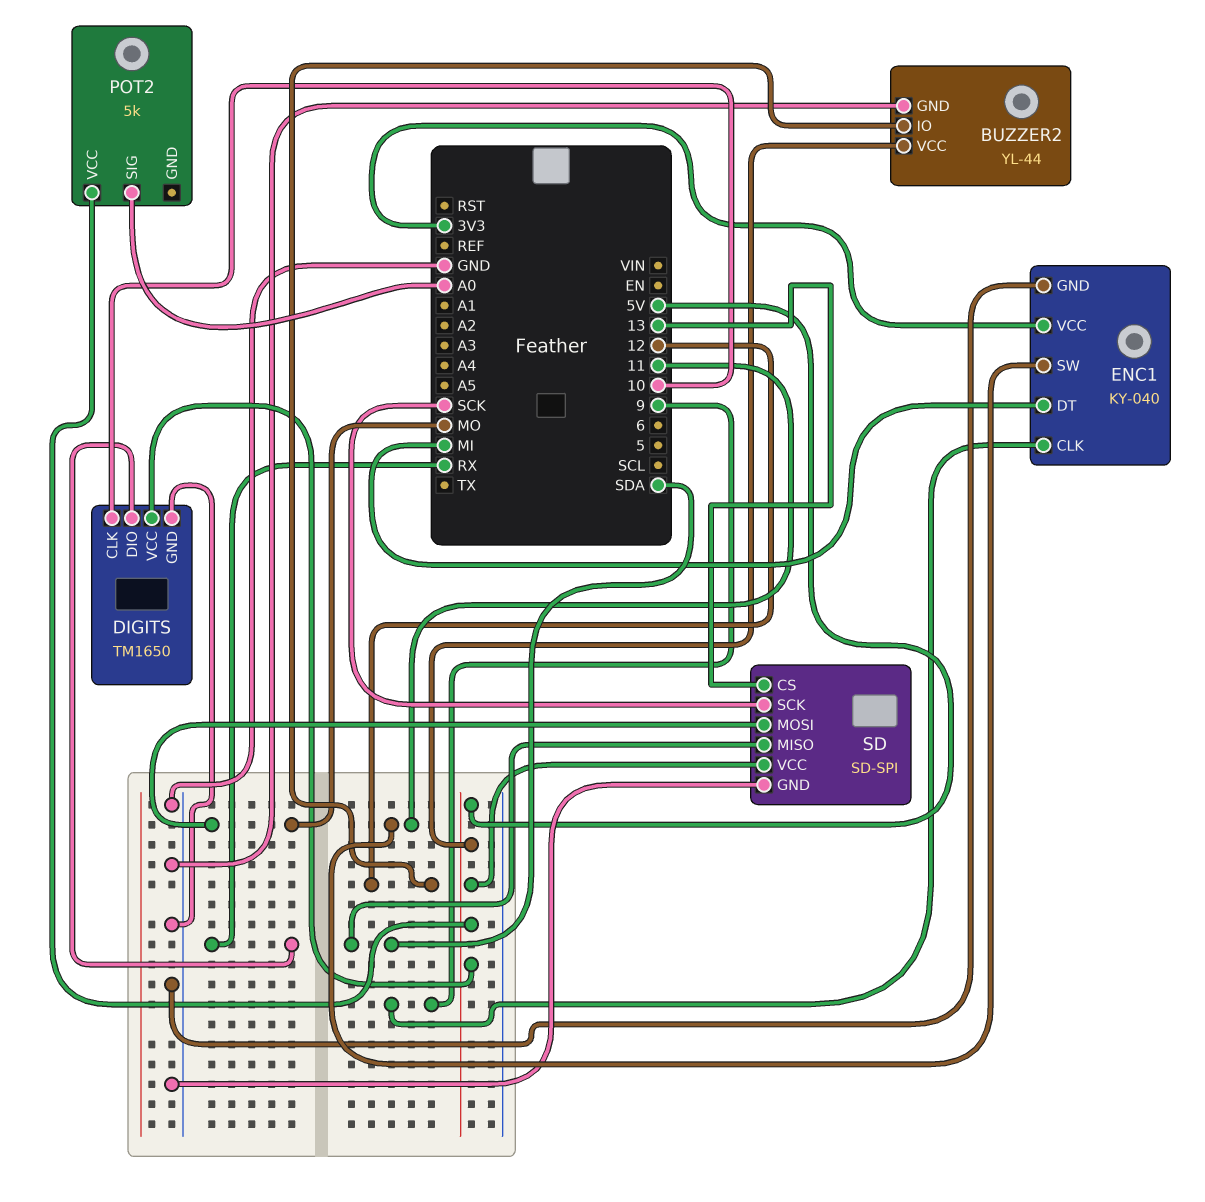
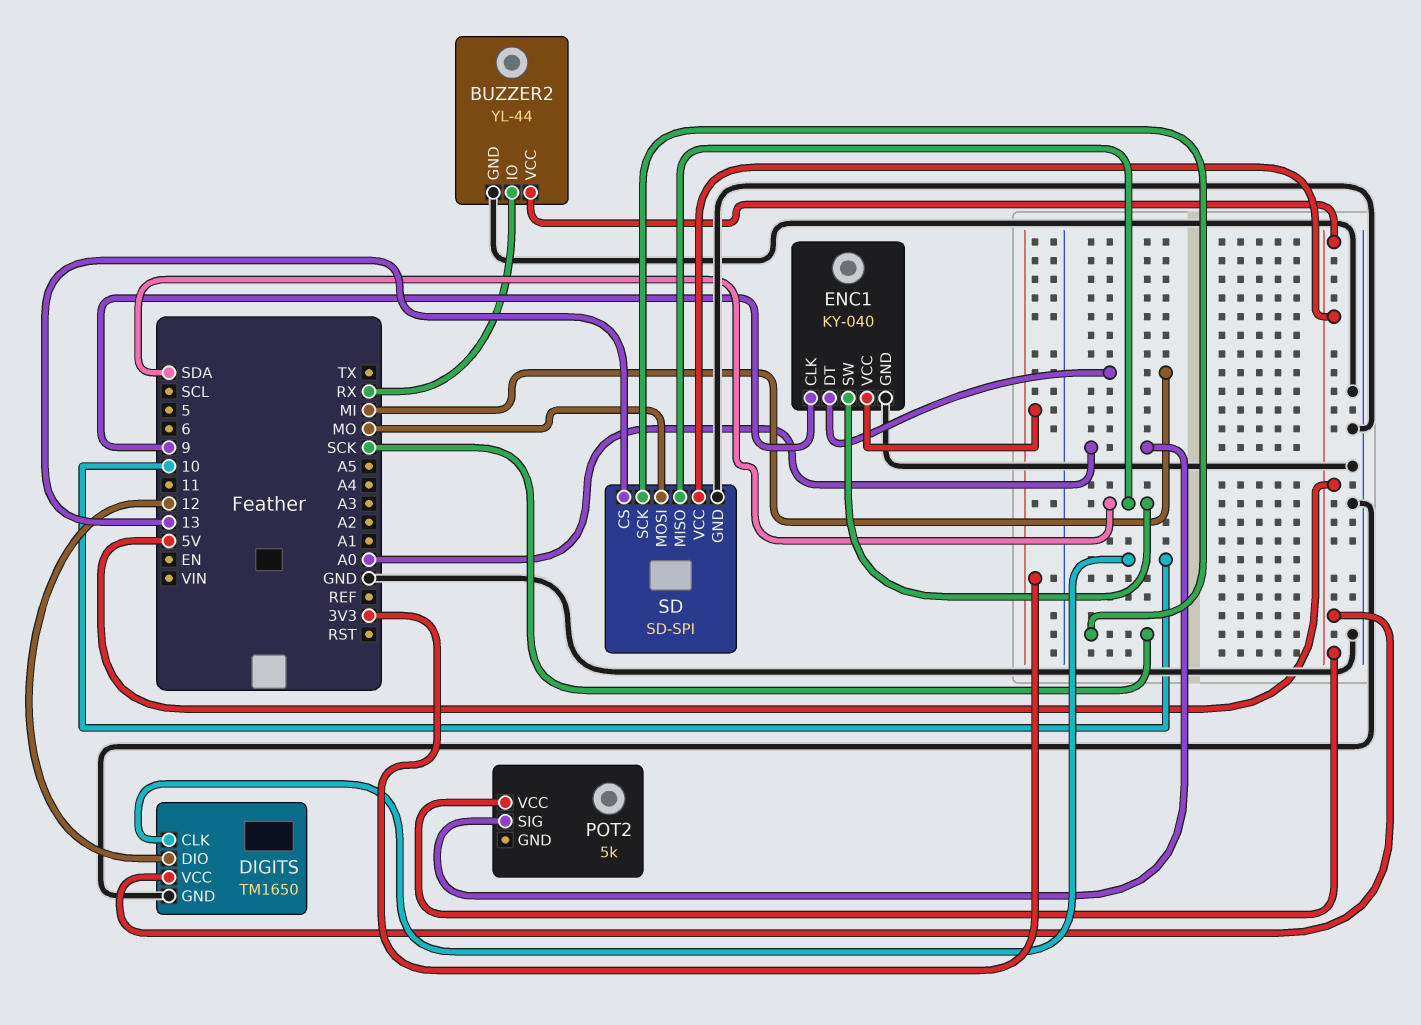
BUZZER2 pin IO: 12 -> RX
DIGITS pin DIO: RX -> 12
ENC1 pin SW: 11 -> SDA

